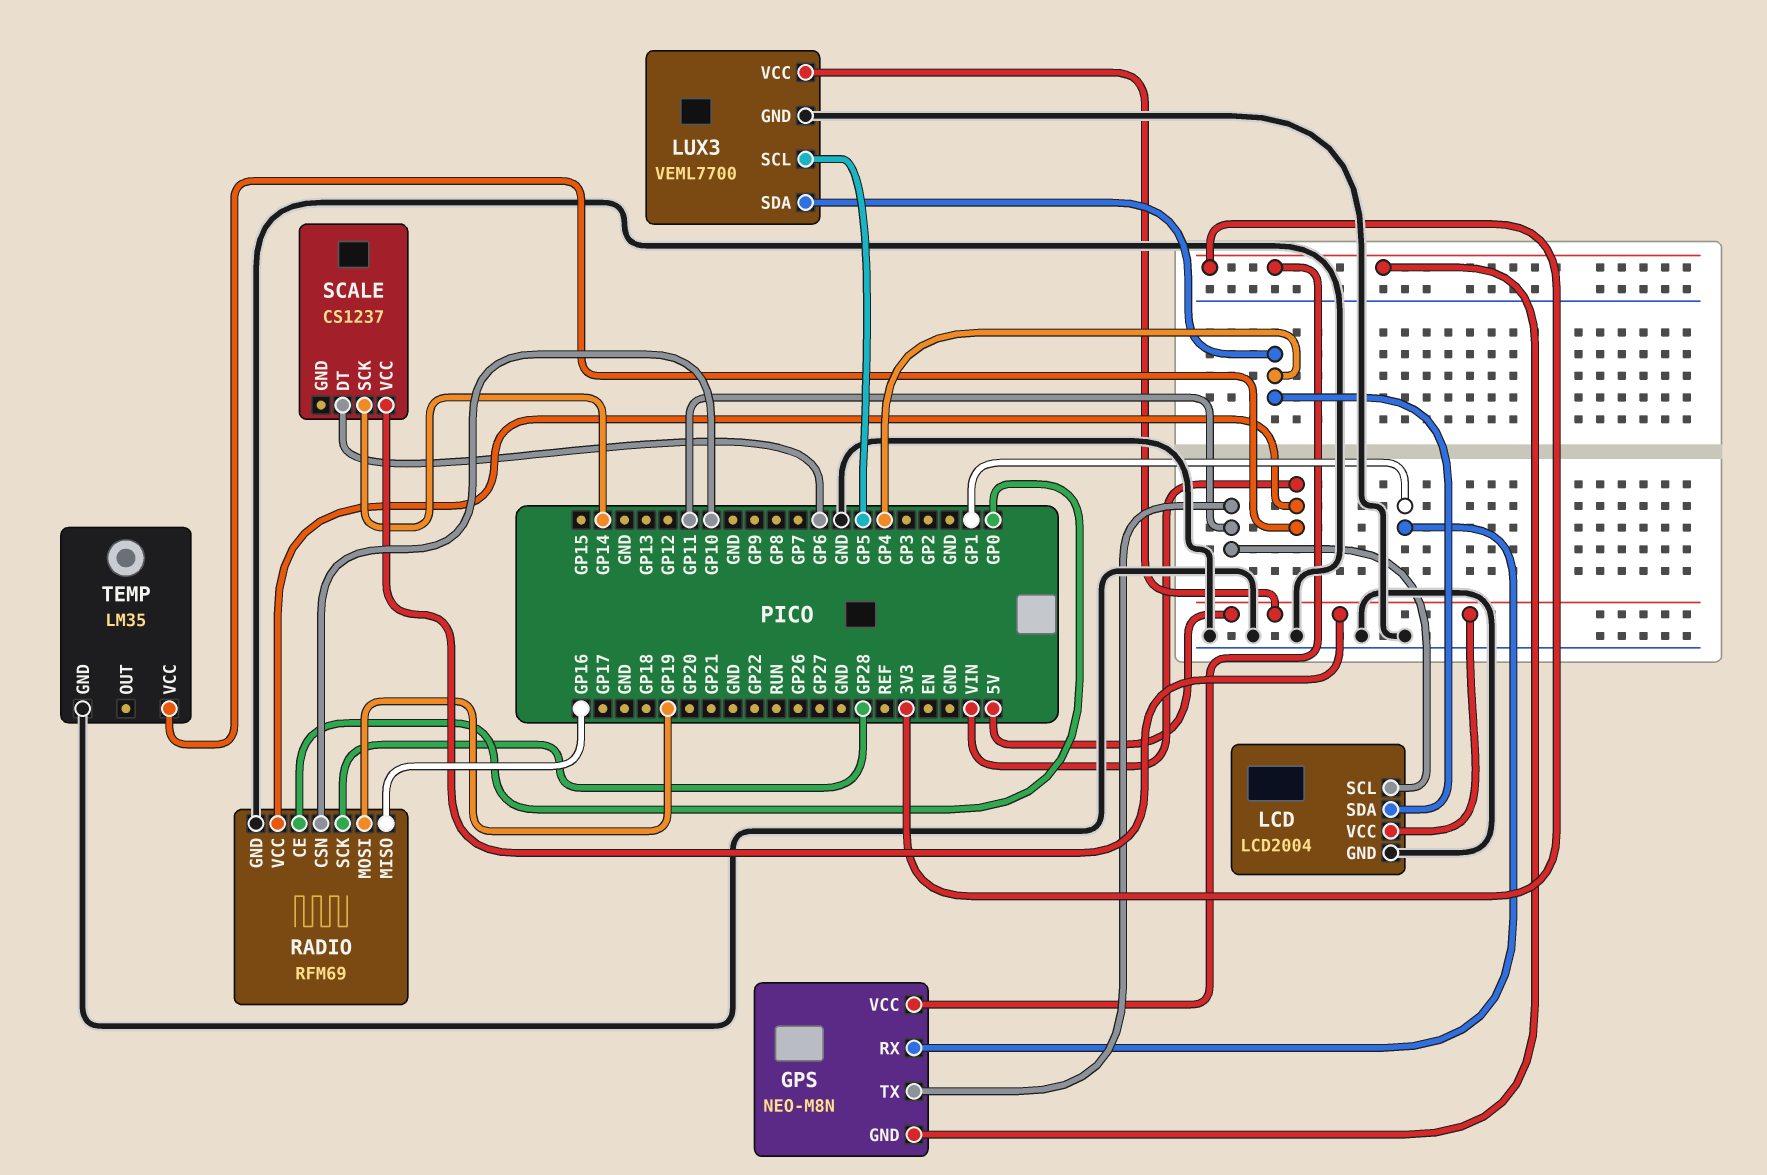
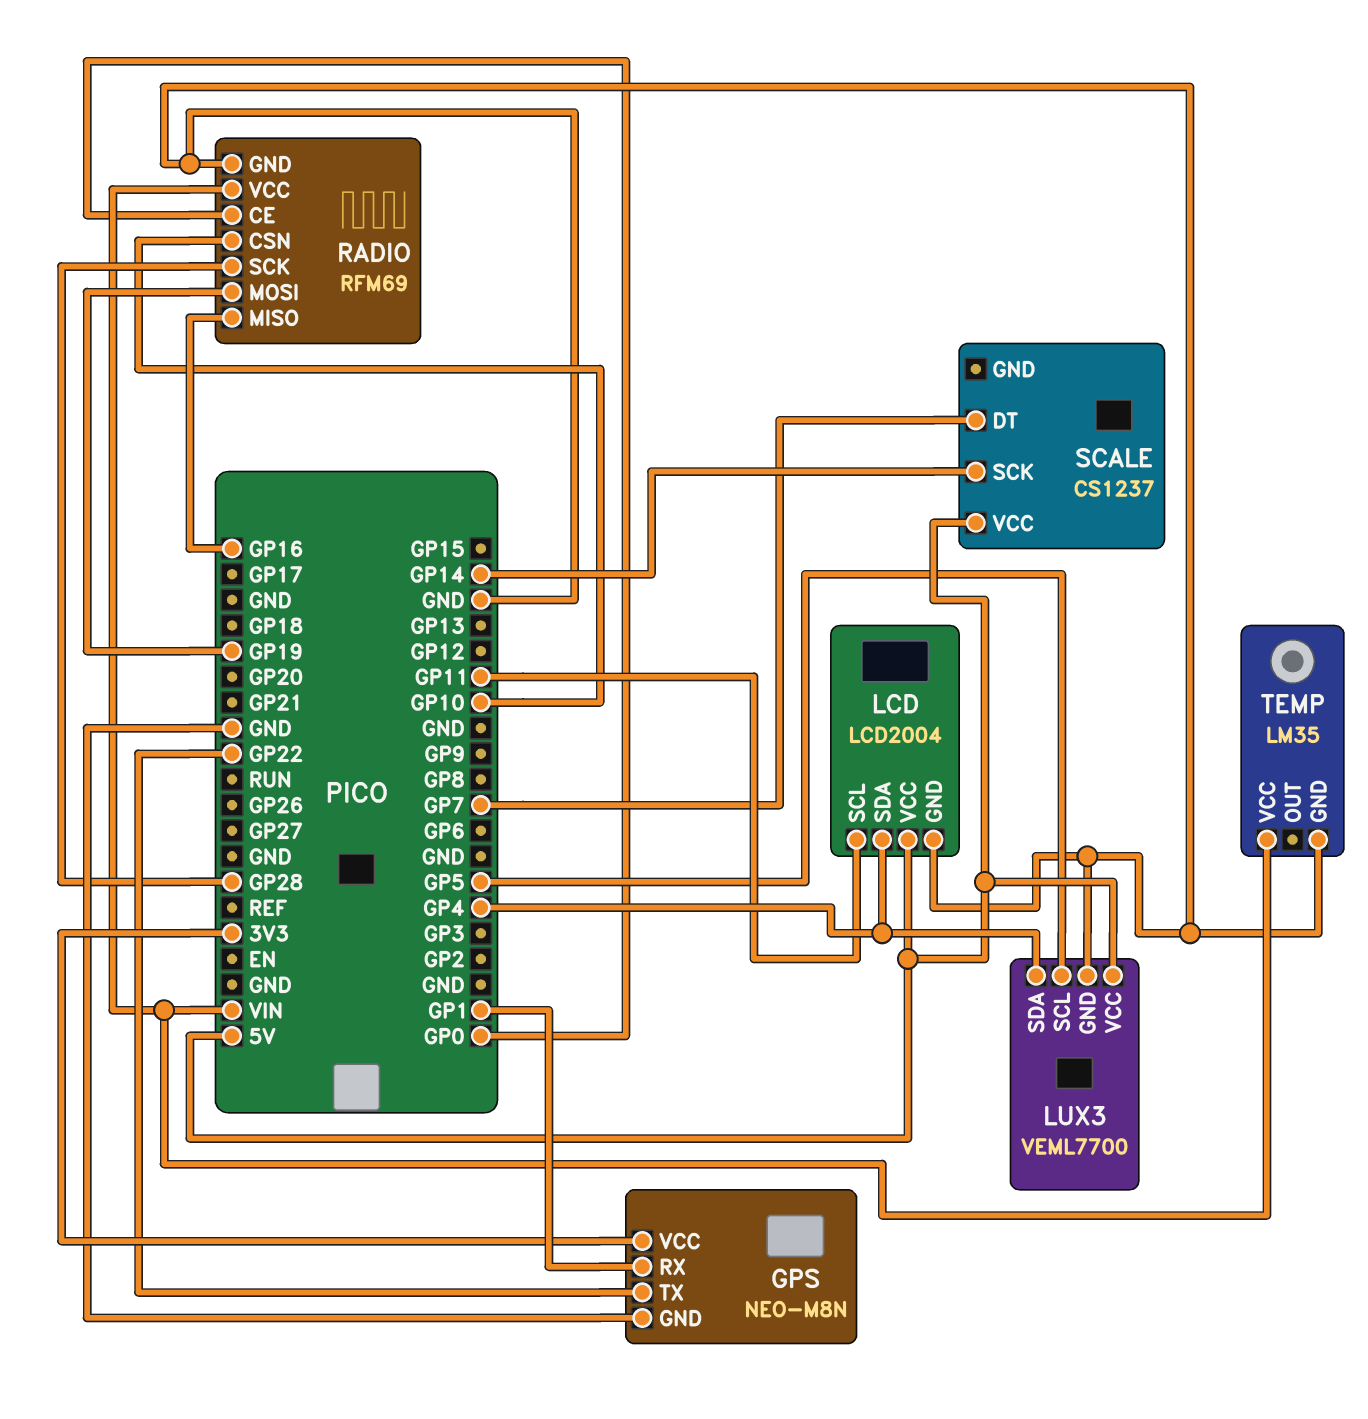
GPS pin GND: 3V3 -> GND
GPS pin TX: GP11 -> GP22
SCALE pin DT: GP6 -> GP7

